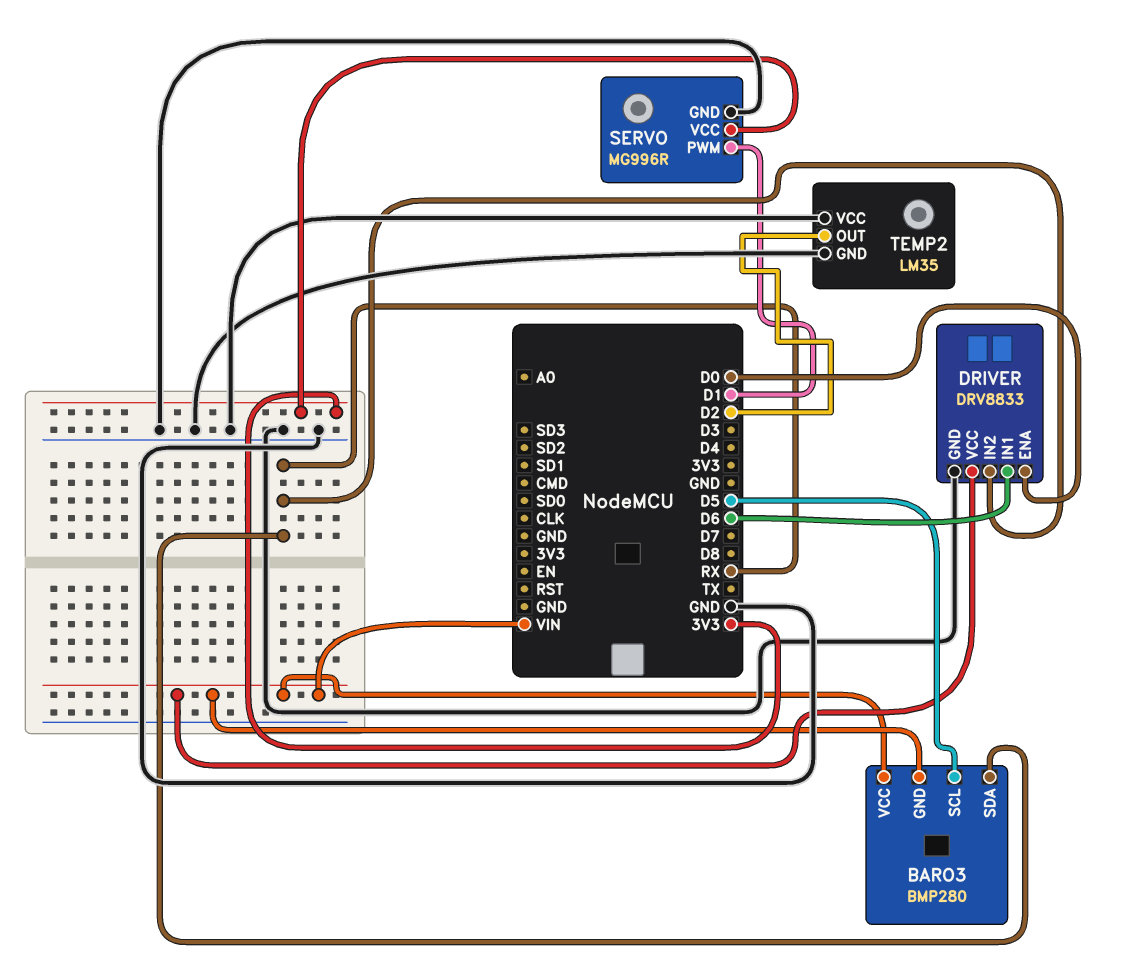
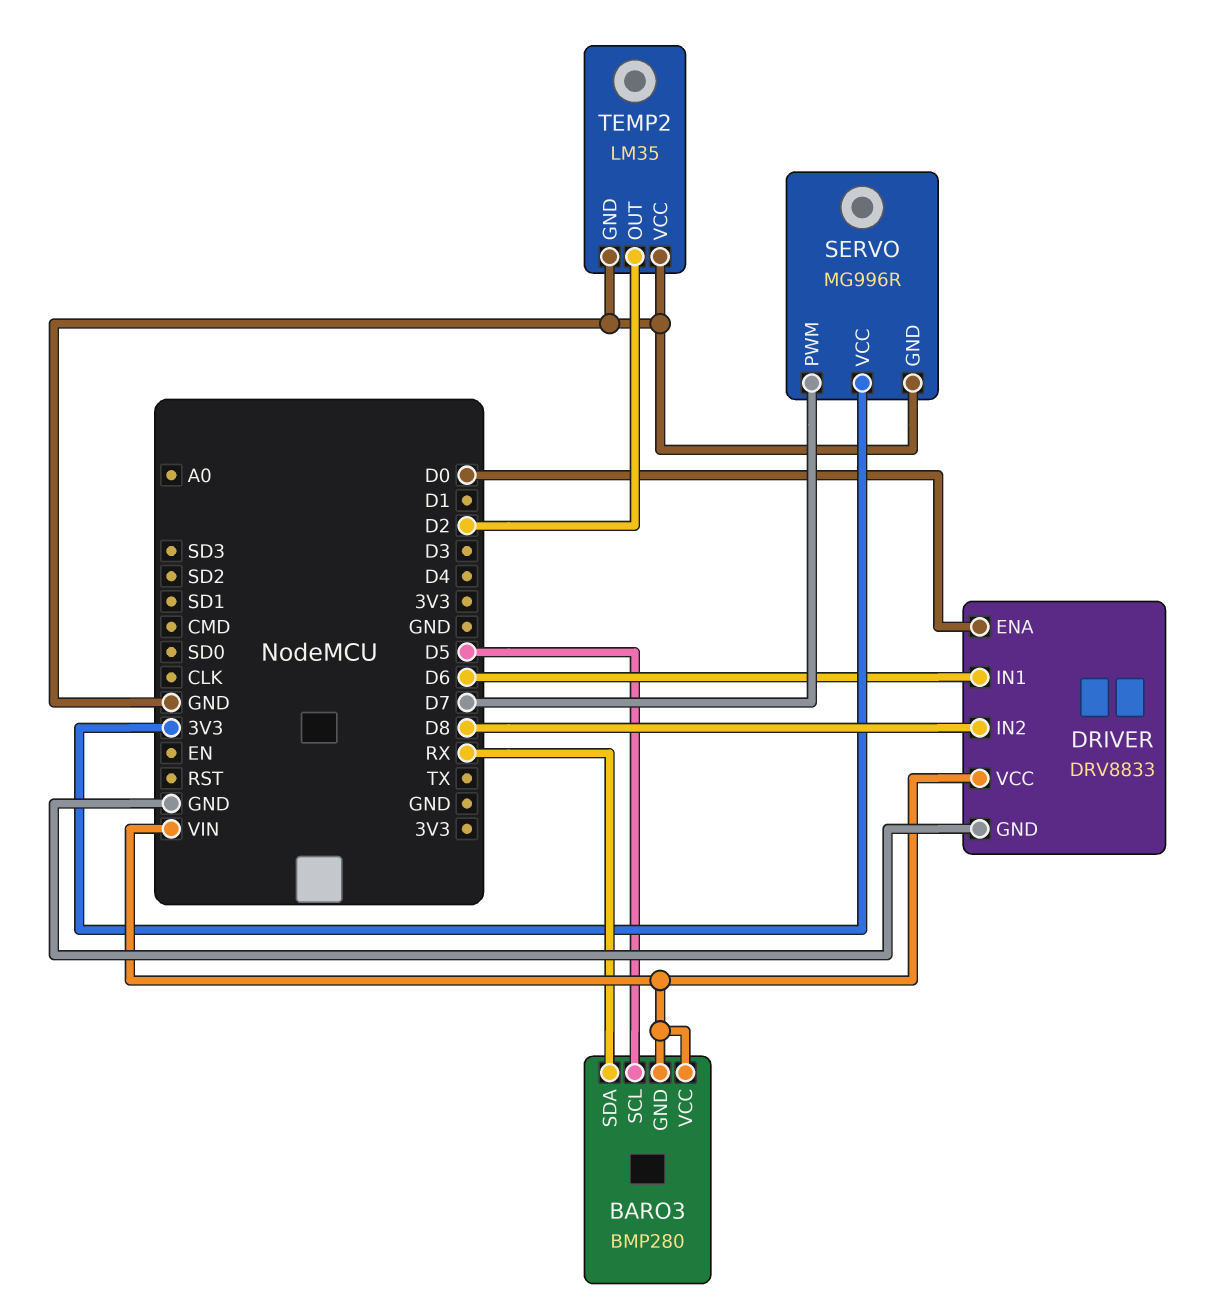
DRIVER pin IN2: RX -> D8
SERVO pin PWM: D1 -> D7

